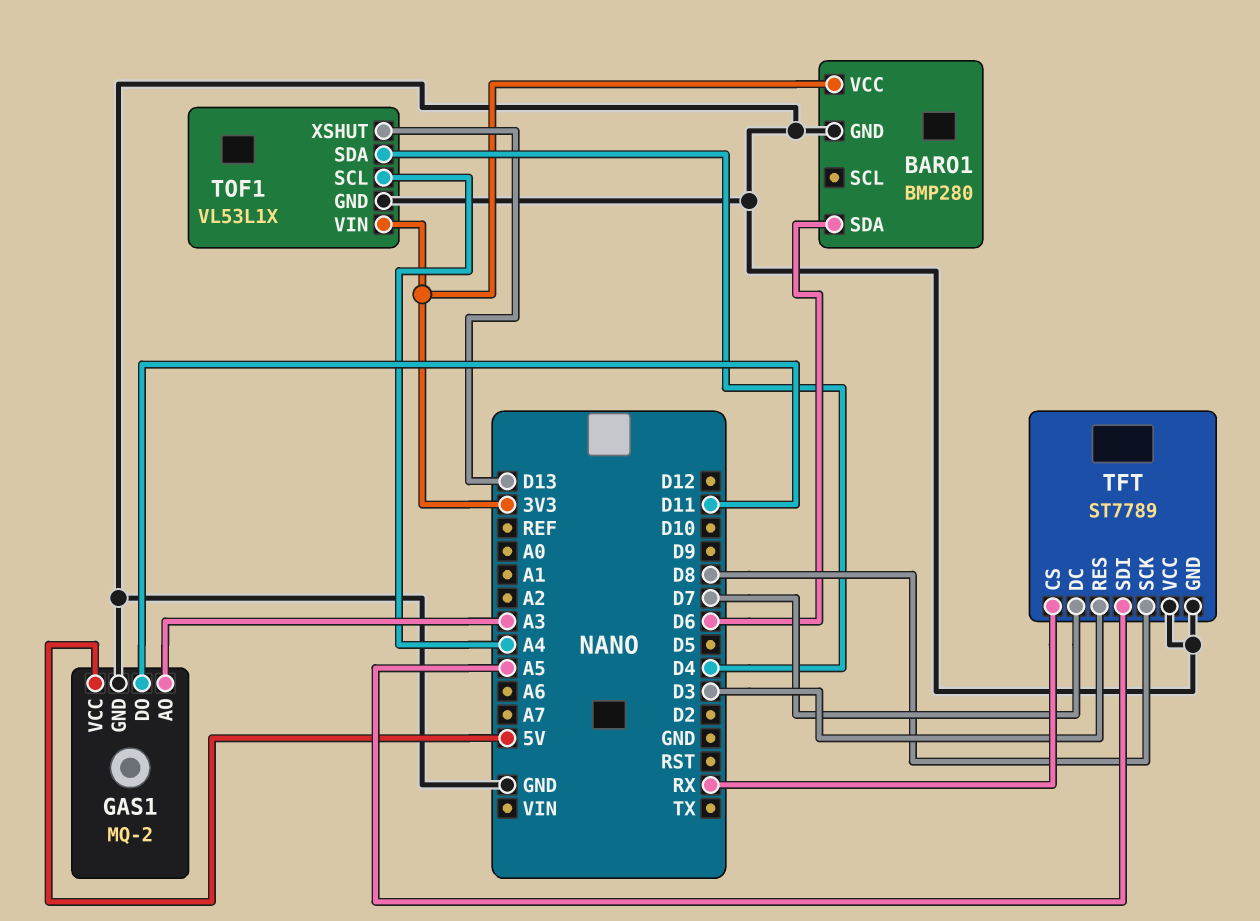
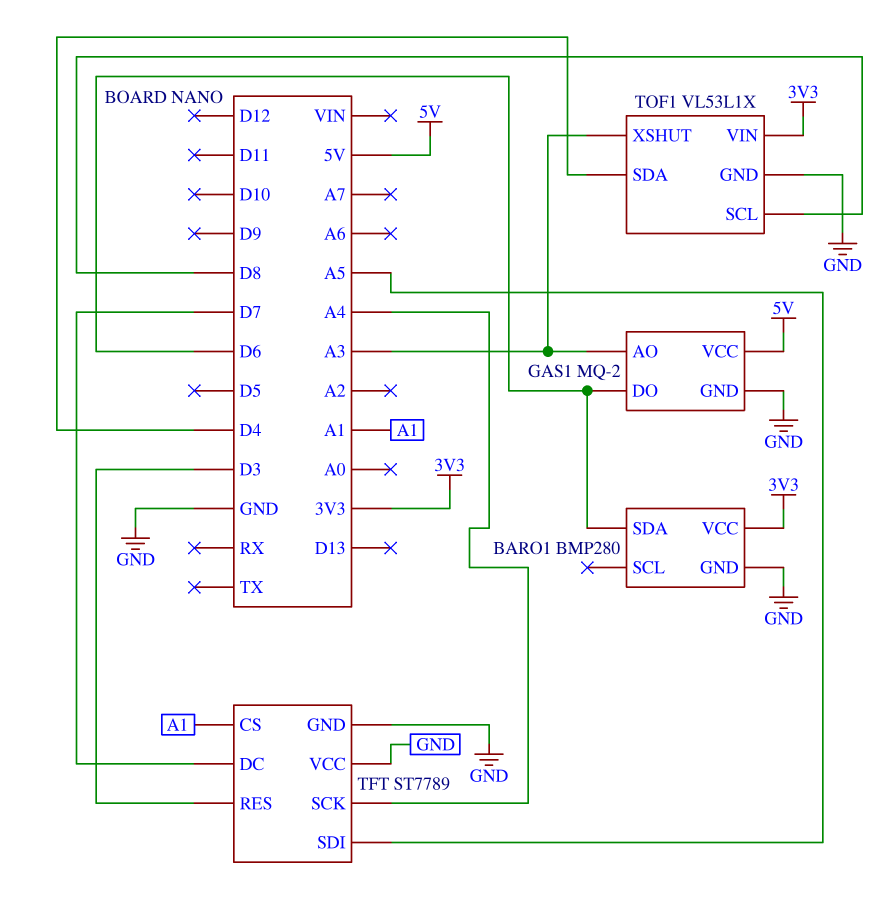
GAS1 pin DO: D11 -> D6
TFT pin CS: RX -> A1
TFT pin SCK: D8 -> A4
TOF1 pin SCL: A4 -> D8
TOF1 pin XSHUT: D13 -> A3

